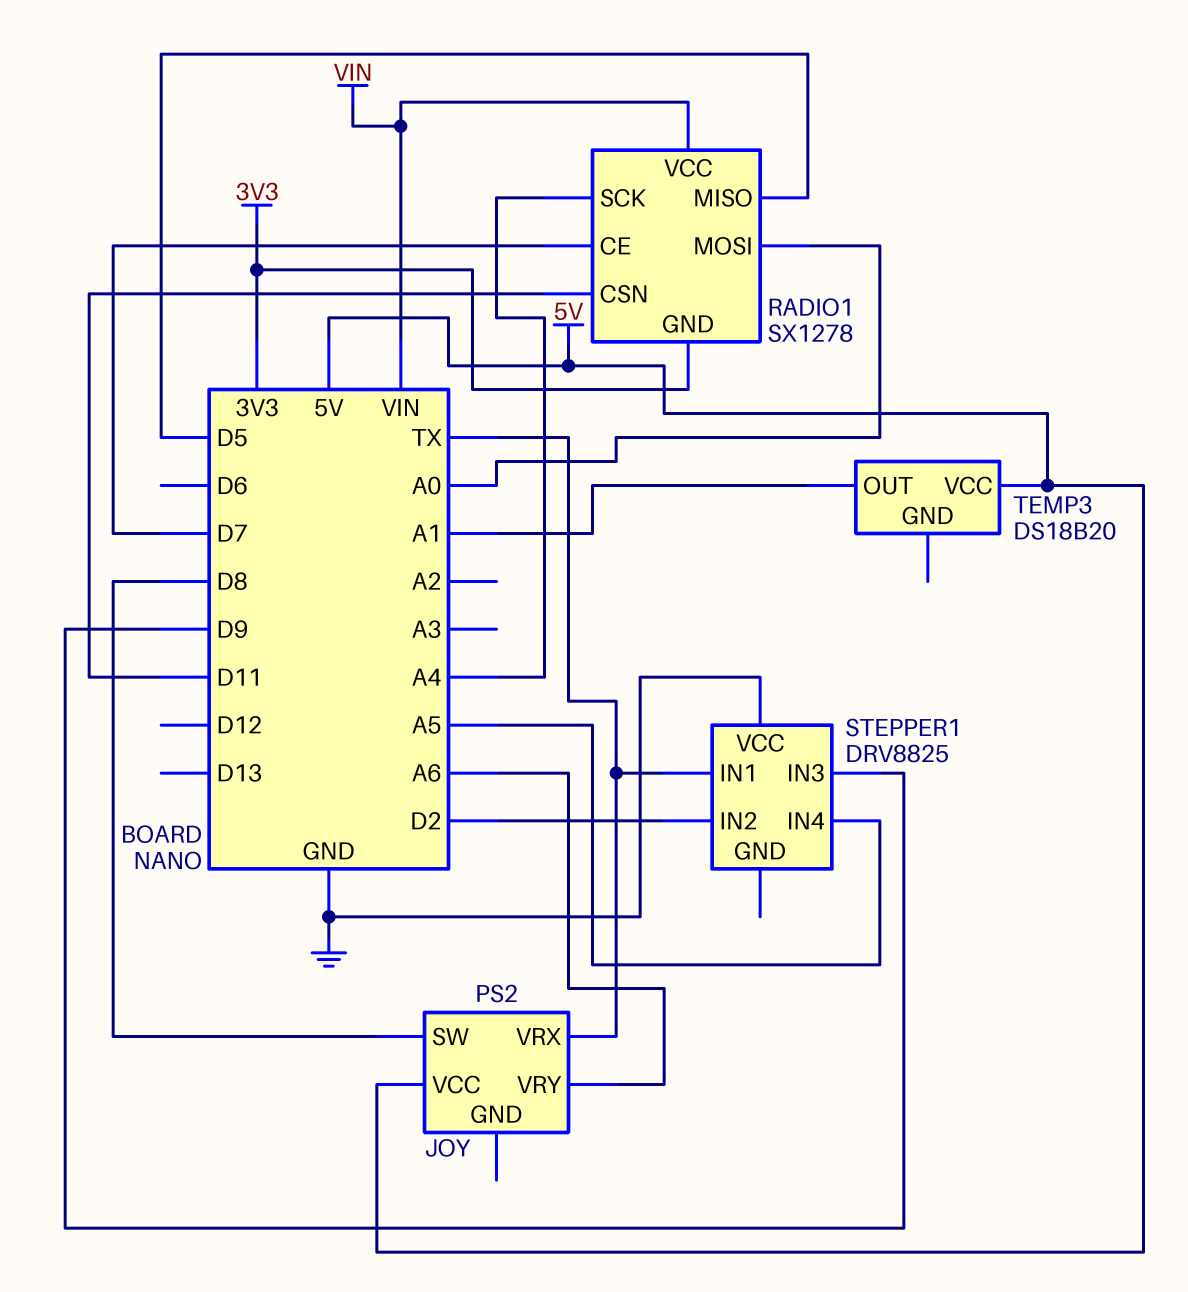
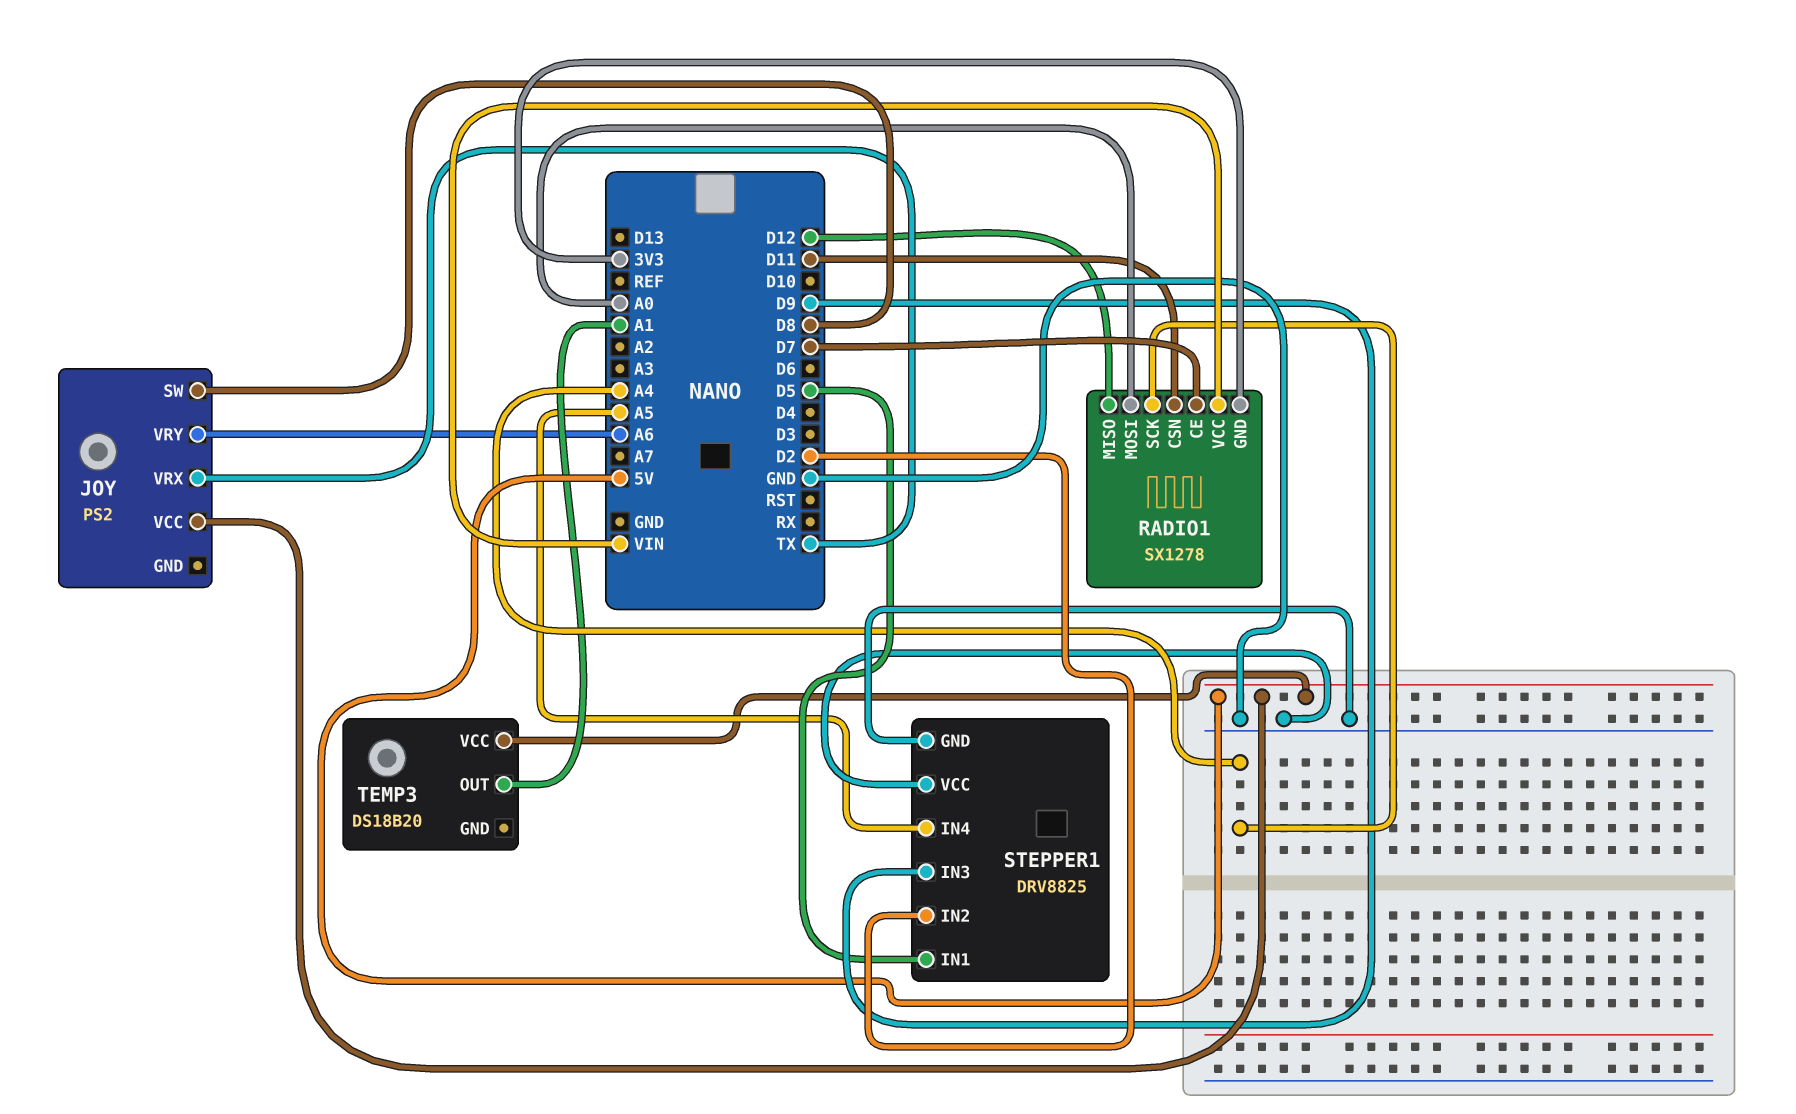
RADIO1 pin MISO: D5 -> D12
STEPPER1 pin GND: none -> GND
STEPPER1 pin IN1: TX -> D5

